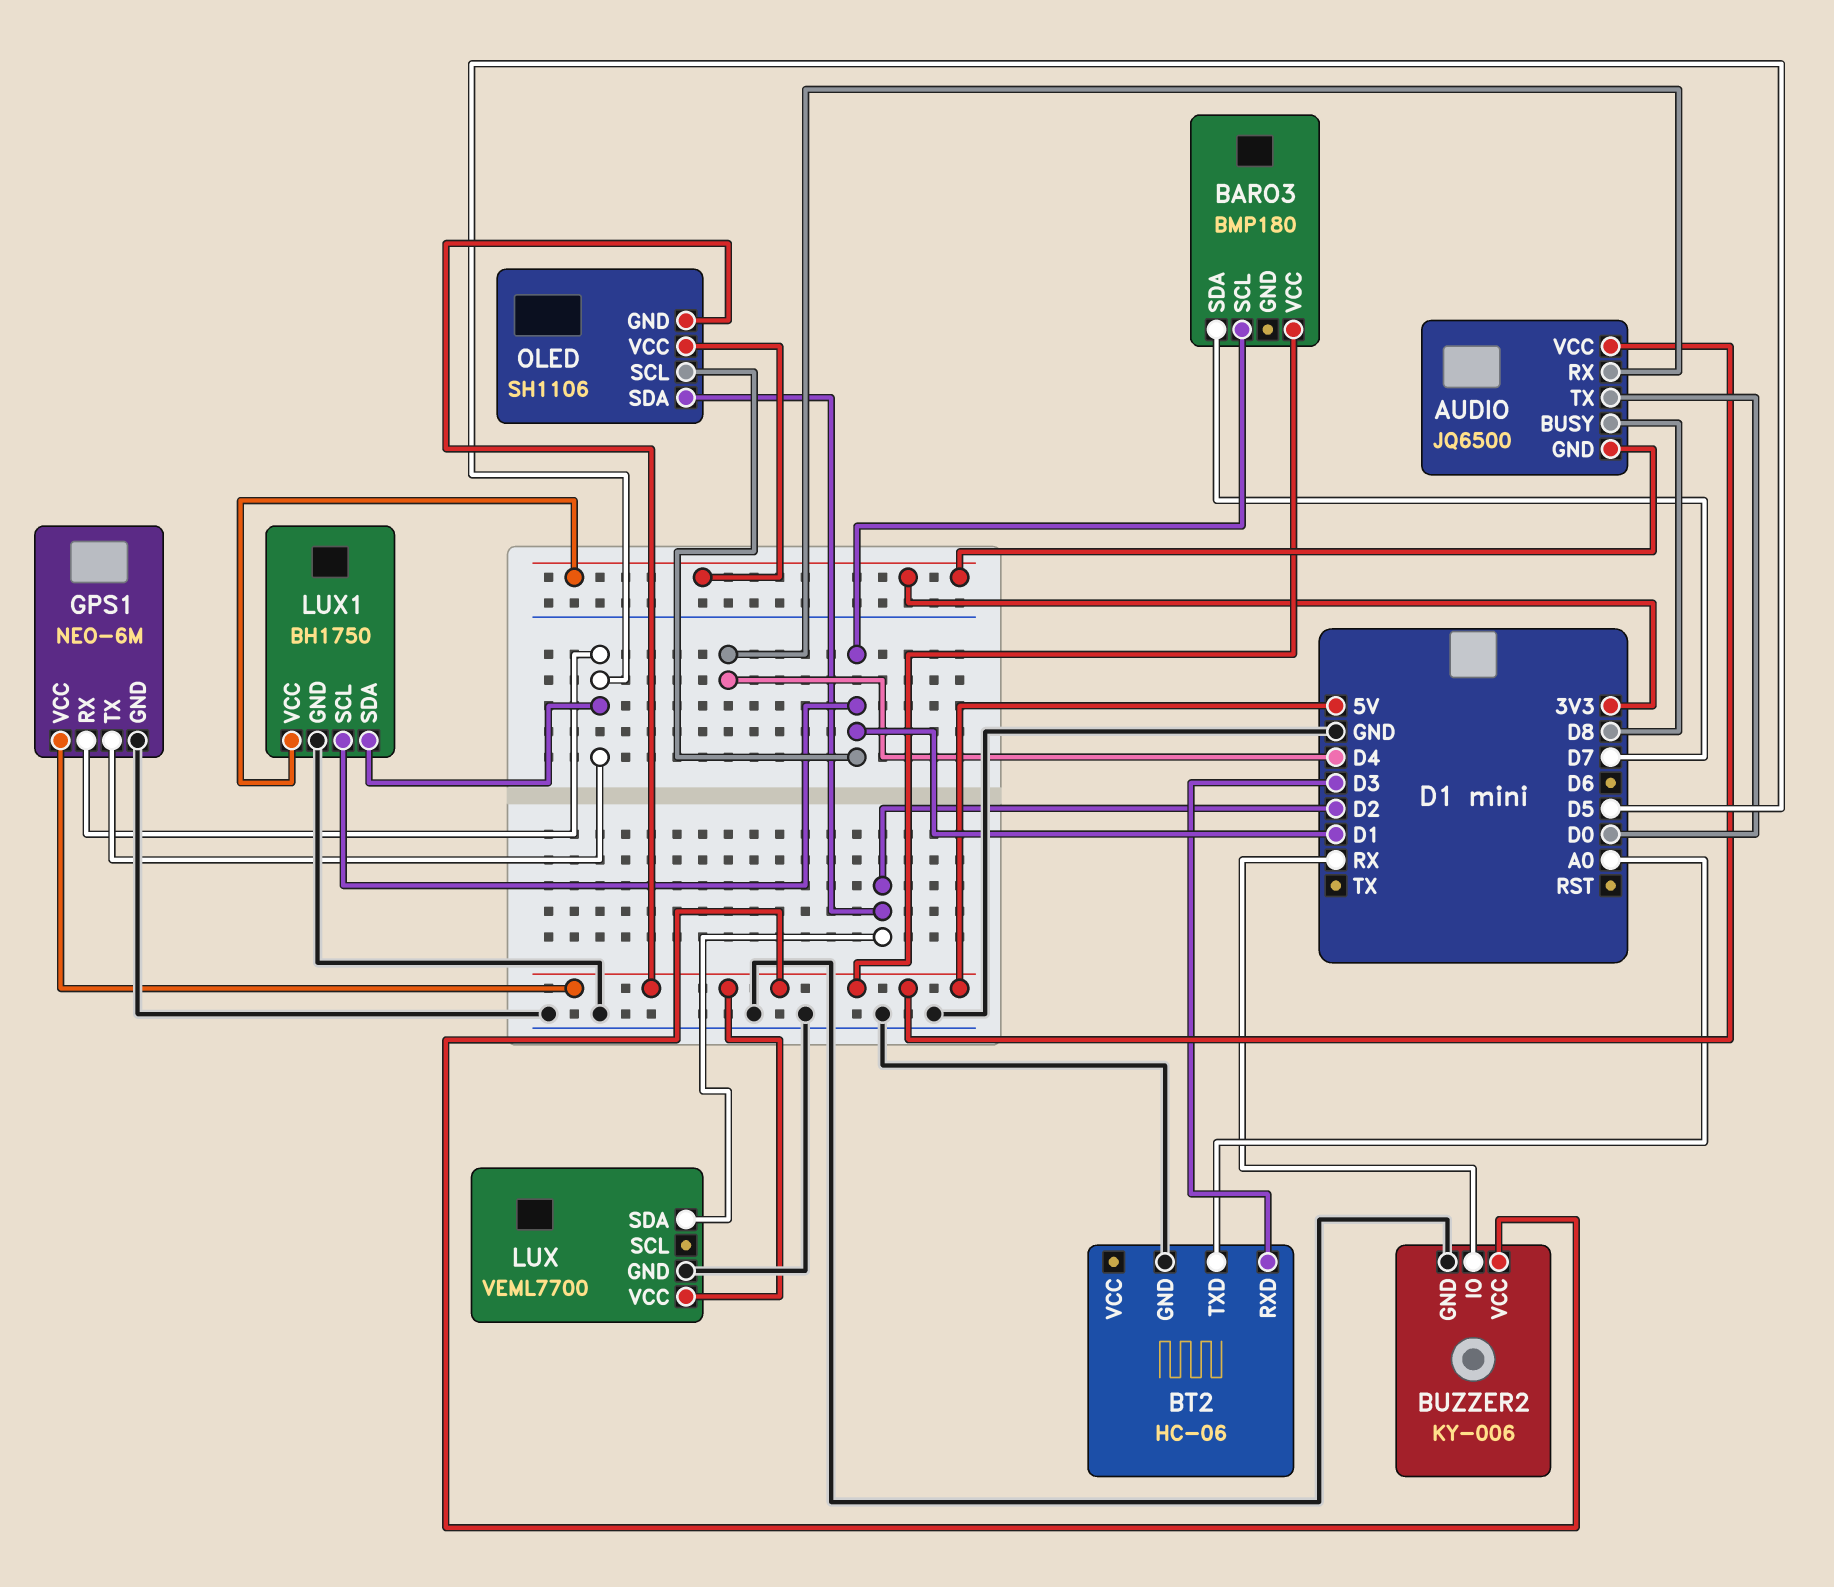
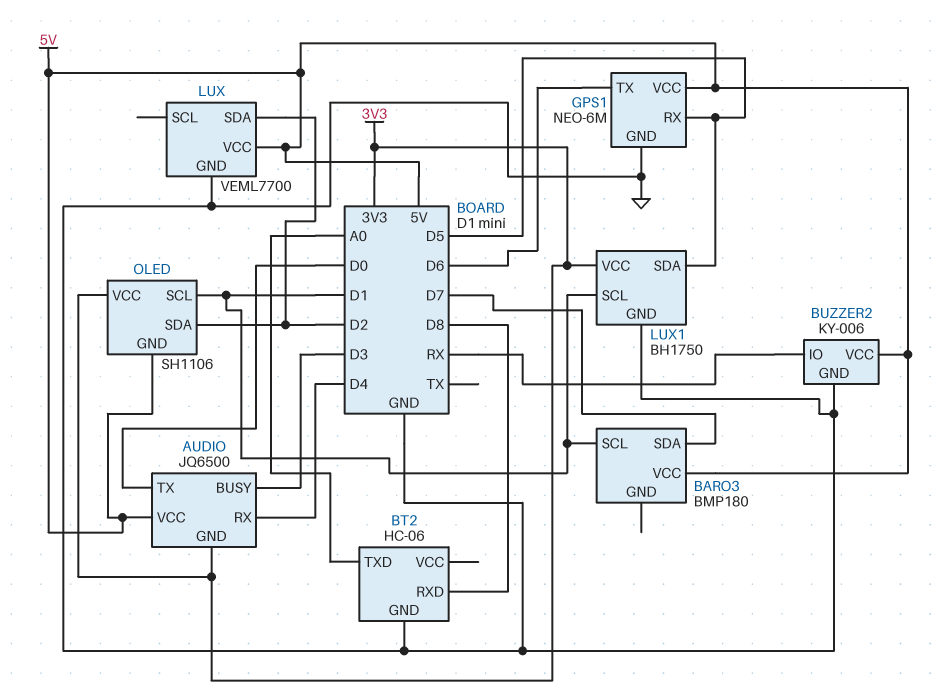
AUDIO pin BUSY: D8 -> D3
BT2 pin RXD: D3 -> D8
GPS1 pin TX: D5 -> D6

